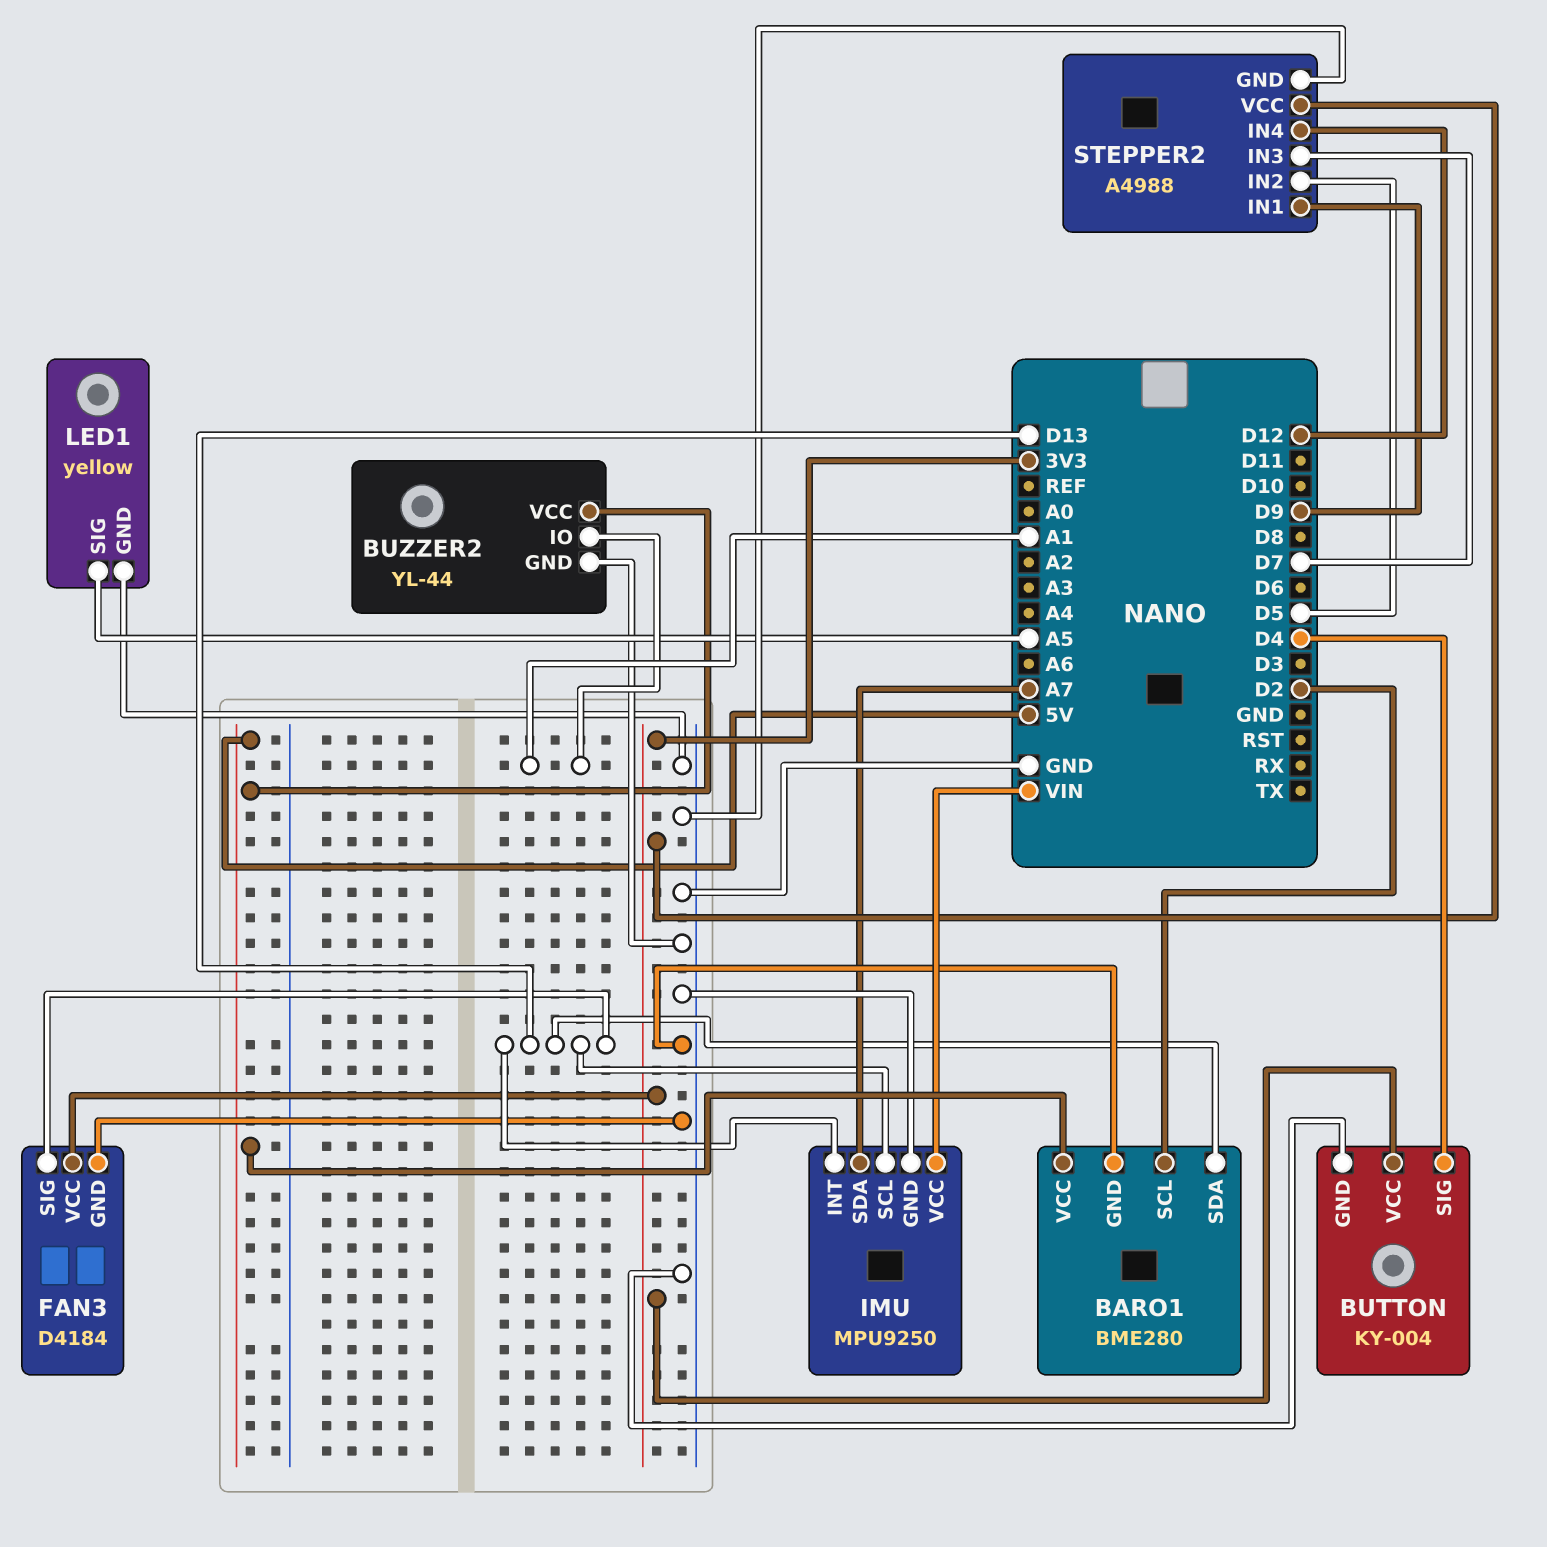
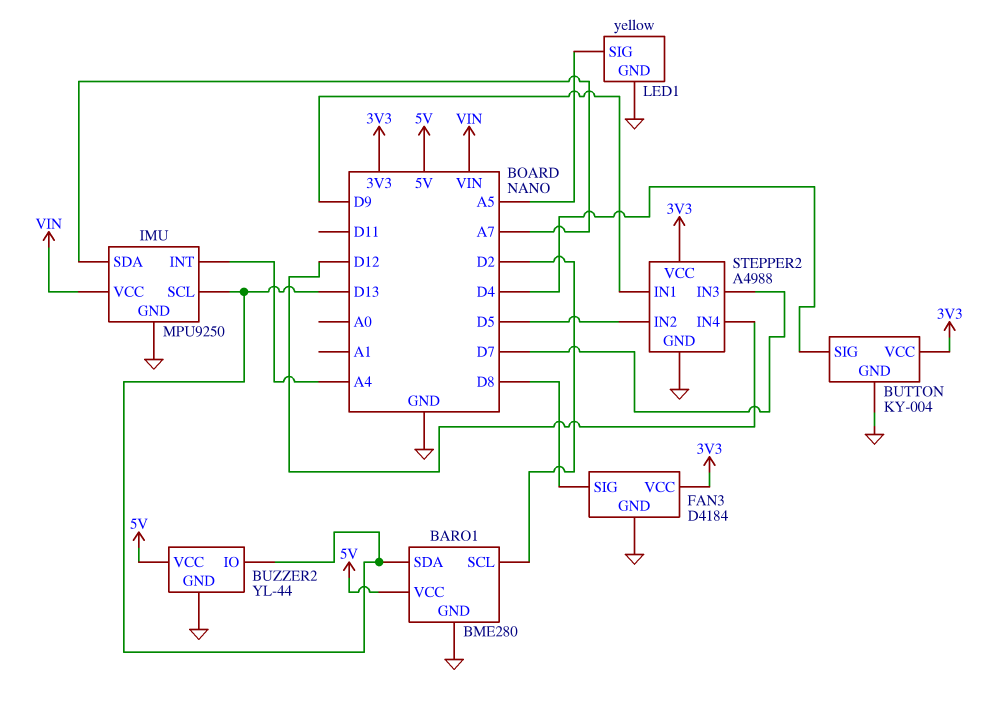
BUZZER2 pin IO: A1 -> D13
FAN3 pin SIG: D13 -> D8
IMU pin INT: D13 -> A4

